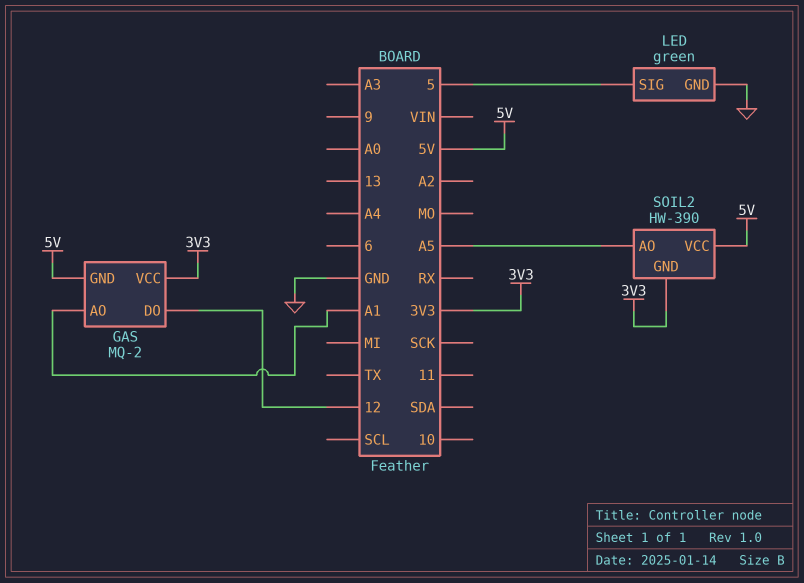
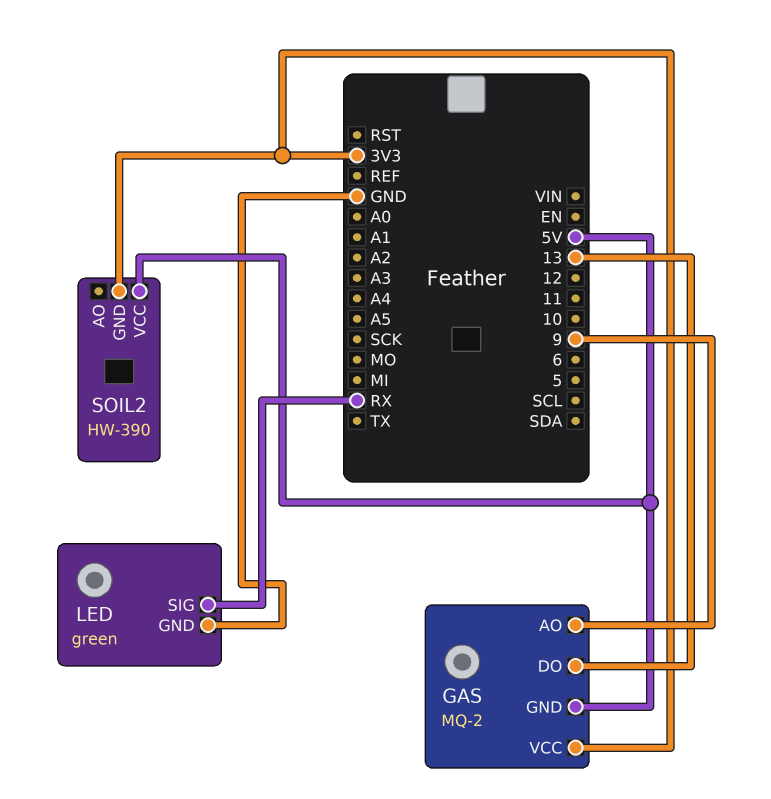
GAS pin AO: A1 -> 9
GAS pin DO: 12 -> 13
LED pin SIG: 5 -> RX
SOIL2 pin AO: A5 -> none

